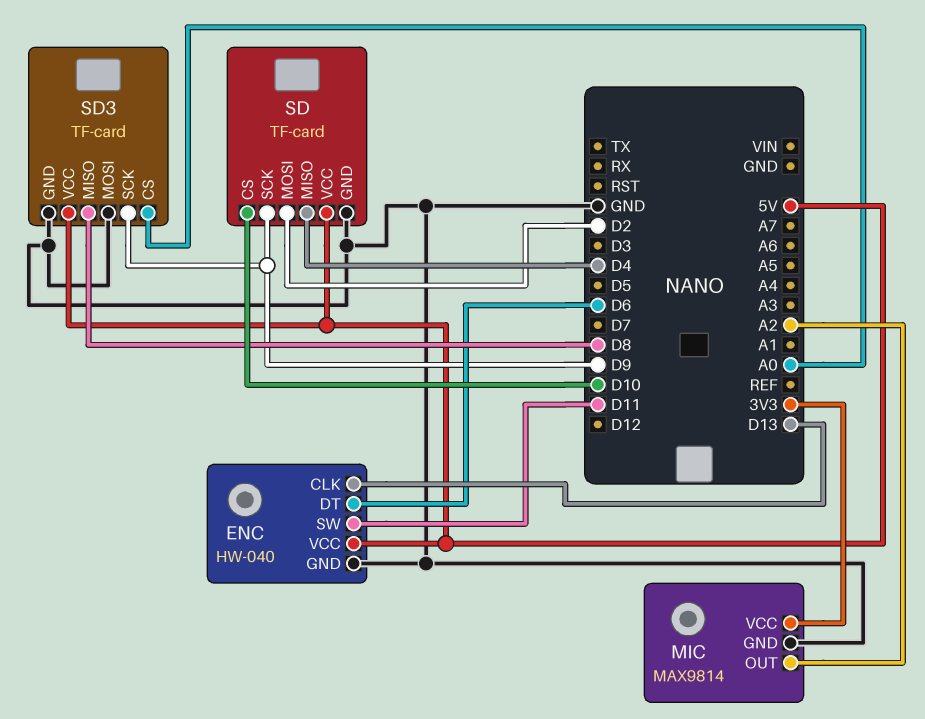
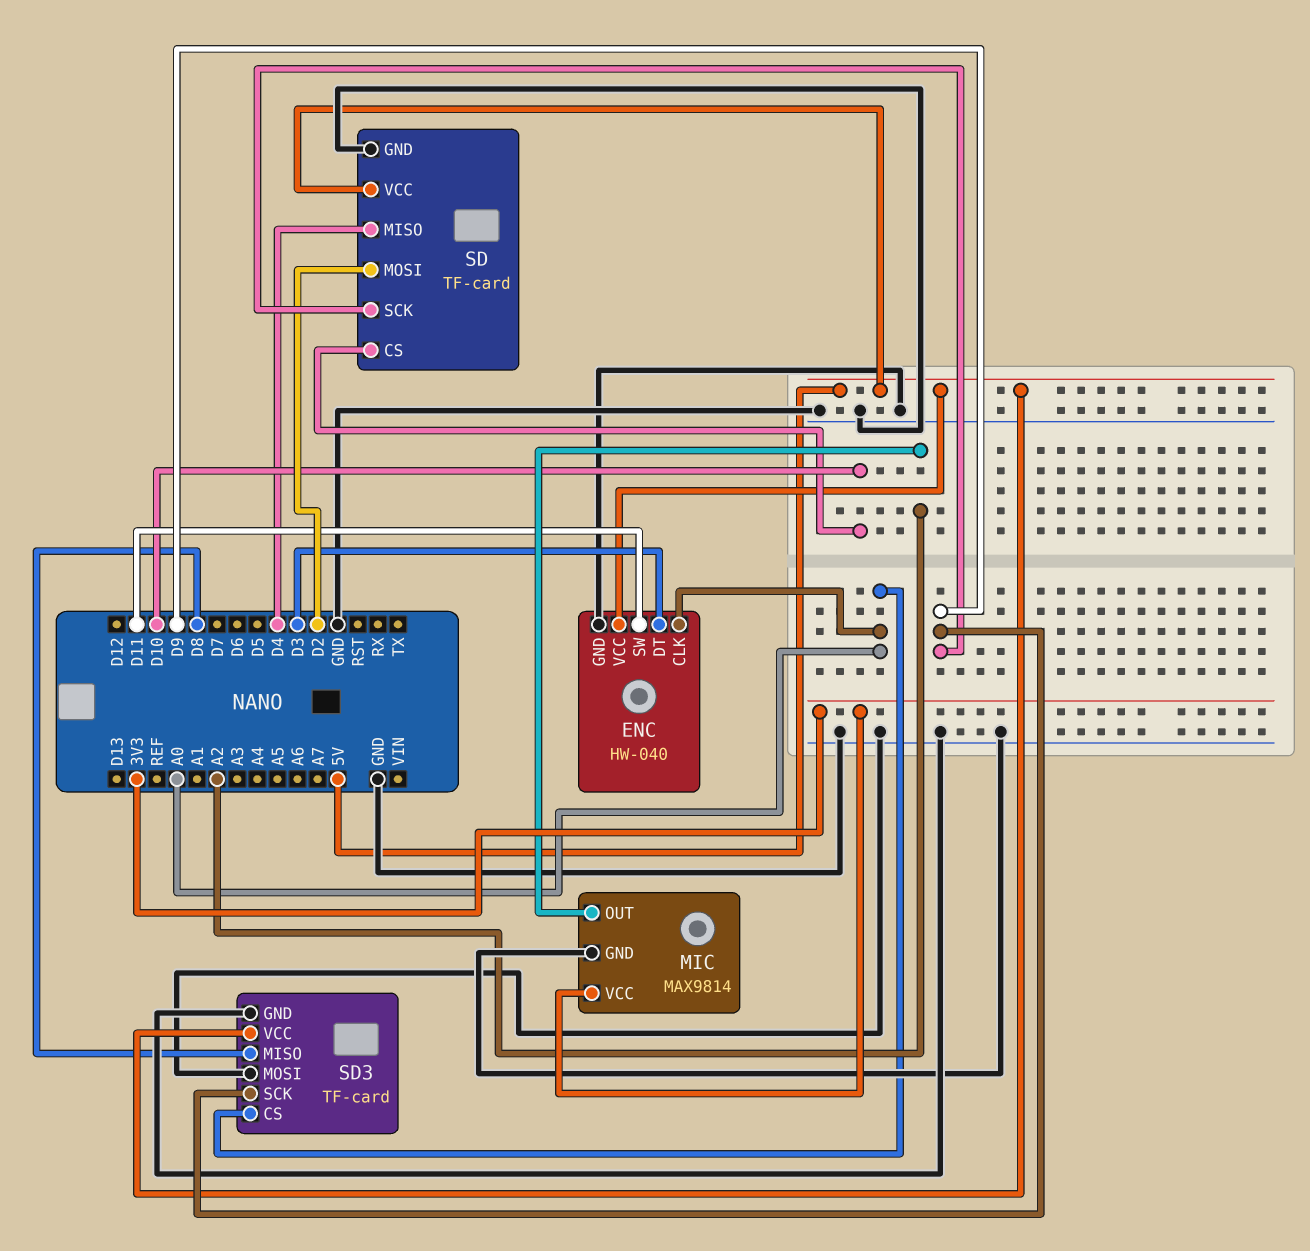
ENC pin CLK: D13 -> A0
ENC pin DT: D6 -> D3

